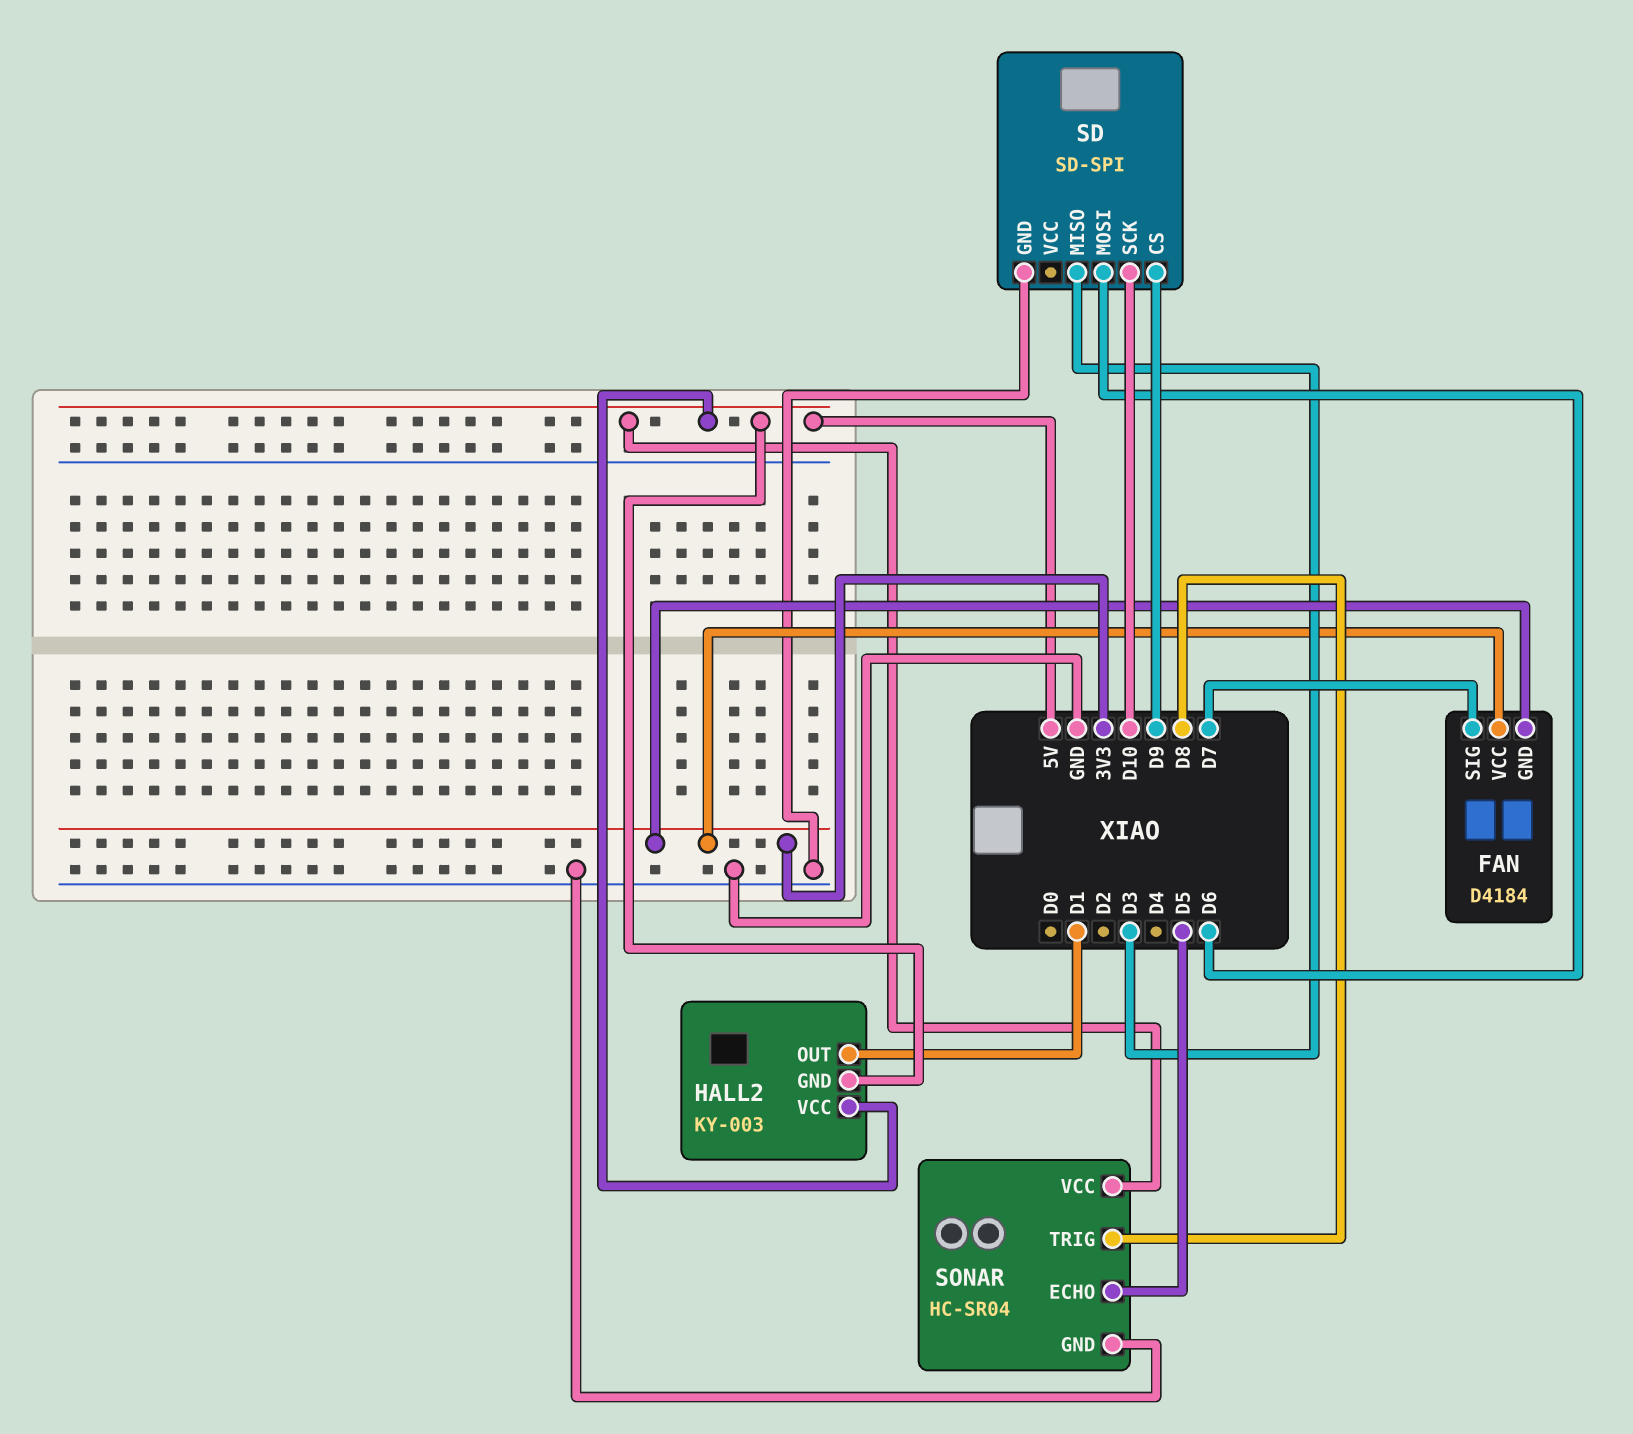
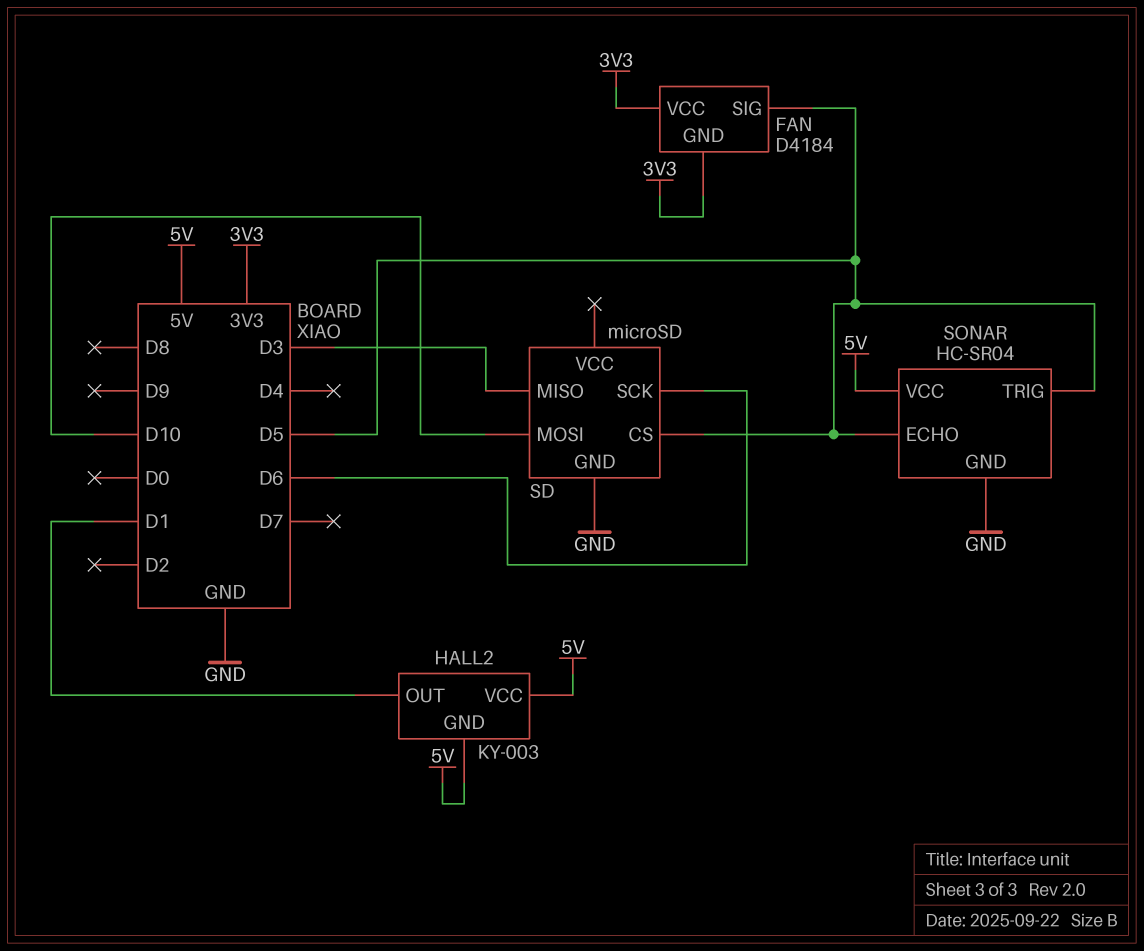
FAN pin SIG: D7 -> D5
SD: SD-SPI -> microSD
SD pin CS: D9 -> D5
SD pin MOSI: D6 -> D10
SD pin SCK: D10 -> D6
SONAR pin TRIG: D8 -> D5

